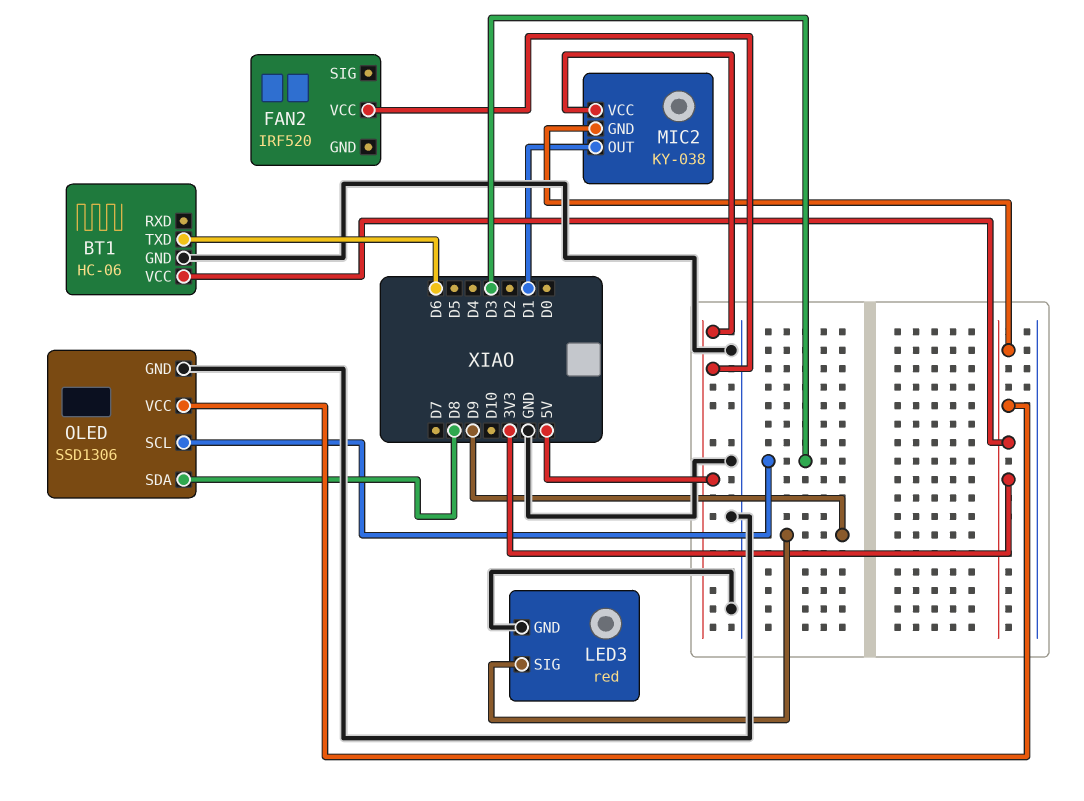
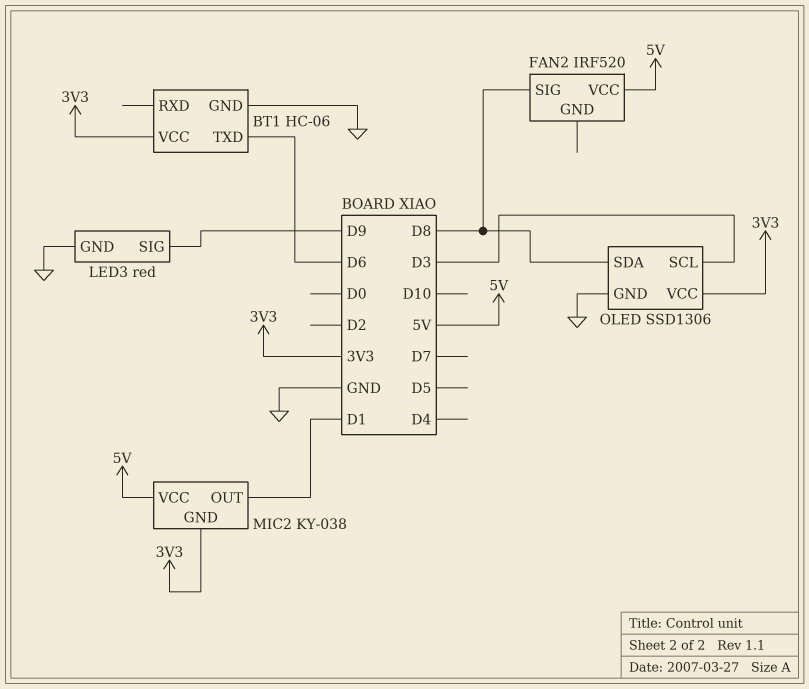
FAN2 pin SIG: none -> D8

